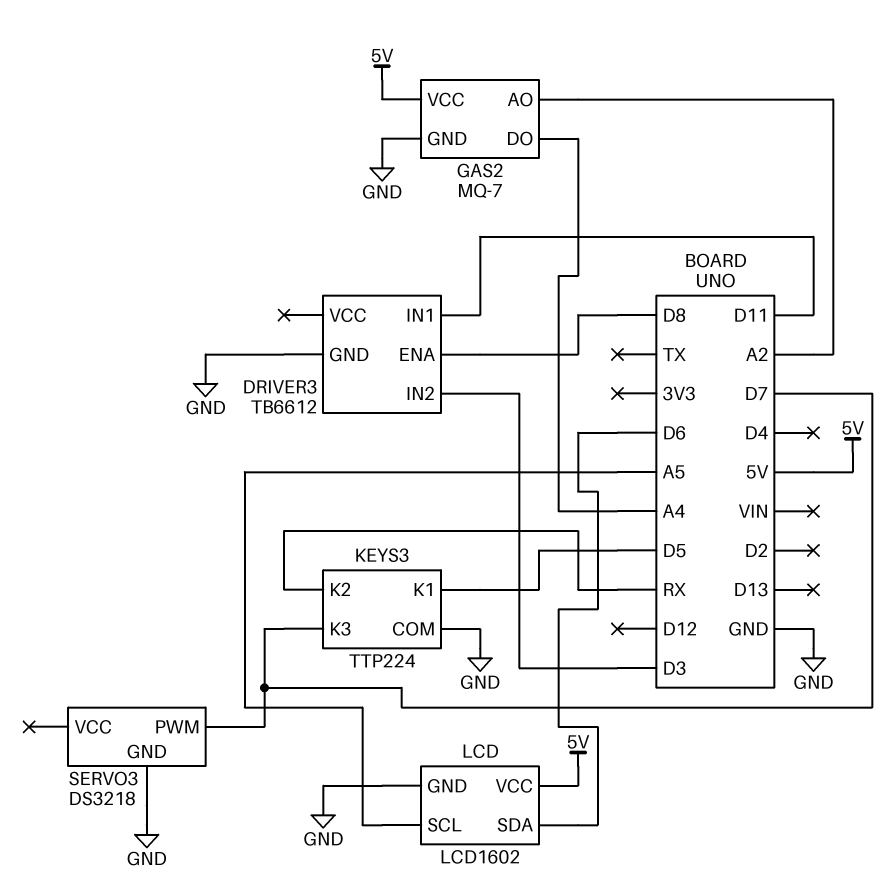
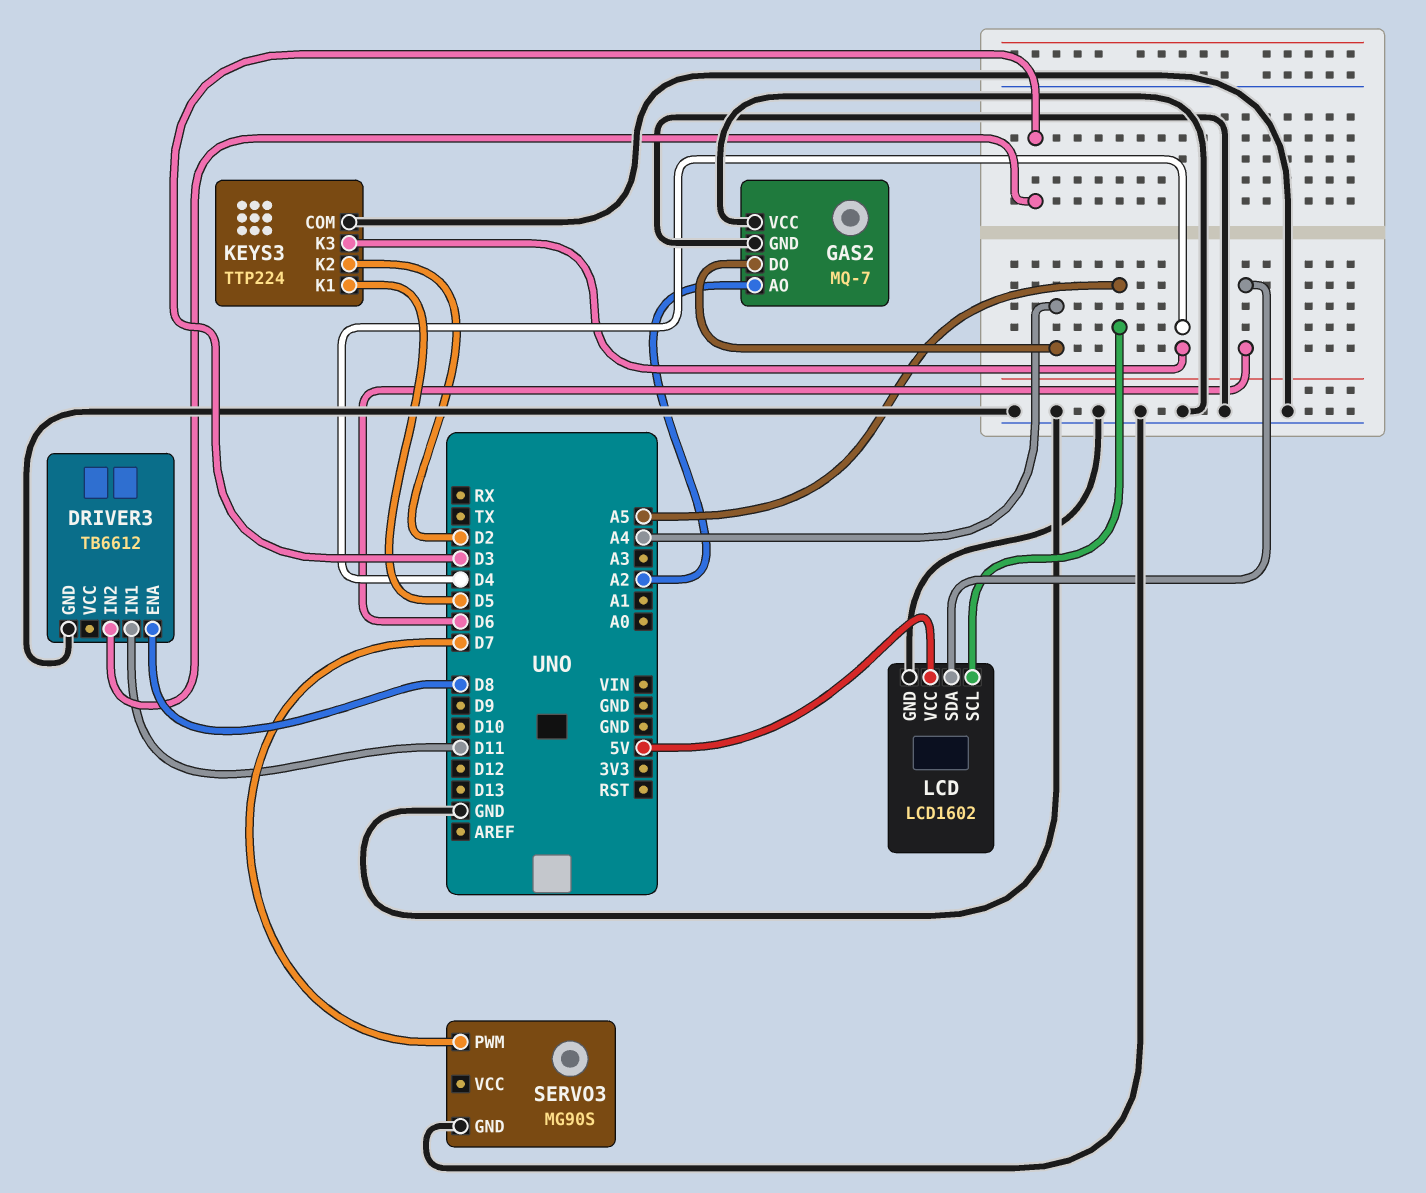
GAS2 pin VCC: 5V -> GND
KEYS3 pin K2: RX -> D2
KEYS3 pin K3: D7 -> D4
SERVO3: DS3218 -> MG90S

